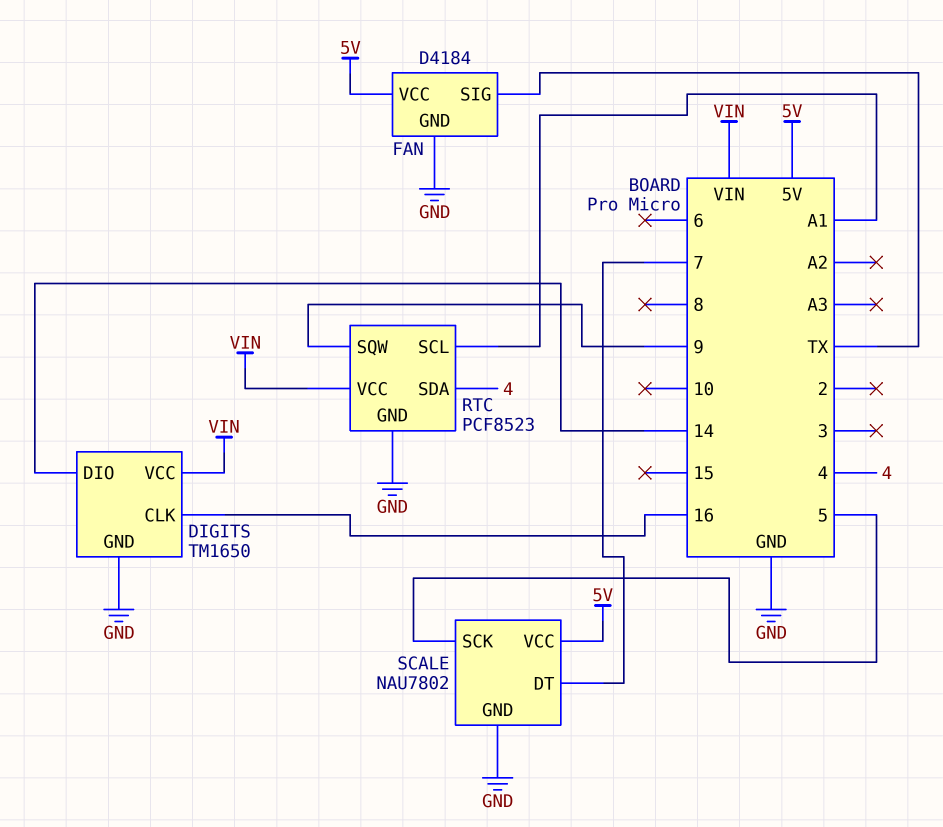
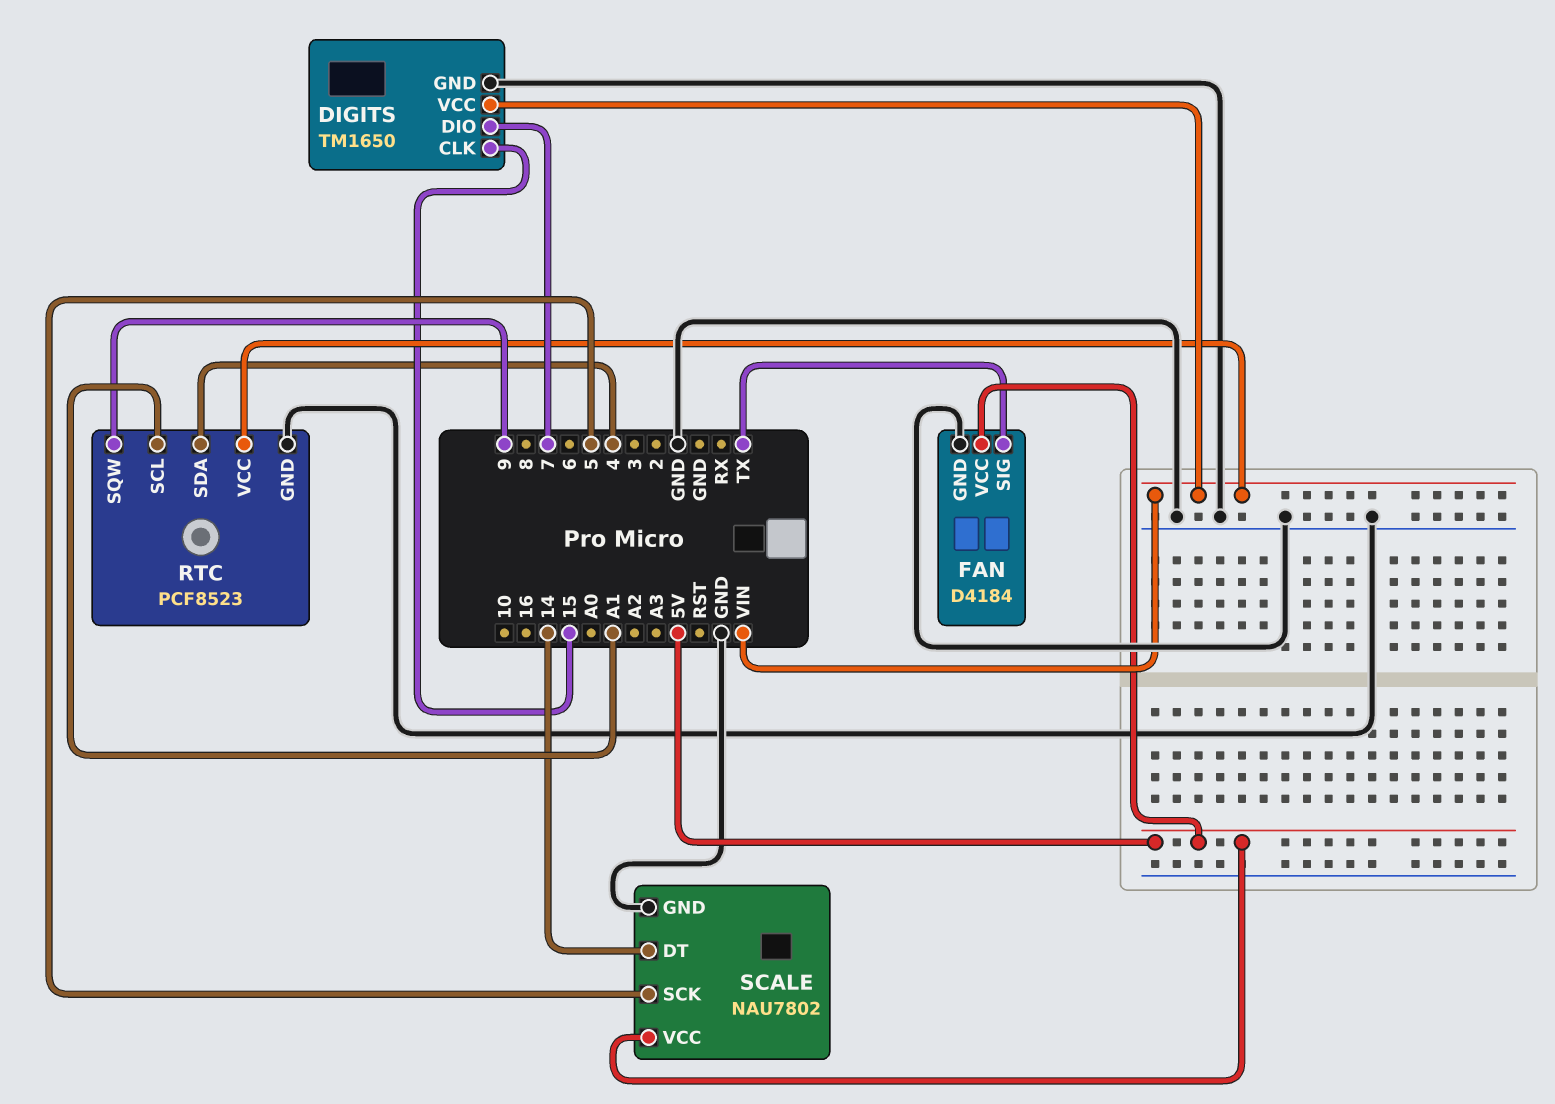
DIGITS pin CLK: 16 -> 15
DIGITS pin DIO: 14 -> 7
SCALE pin DT: 7 -> 14

